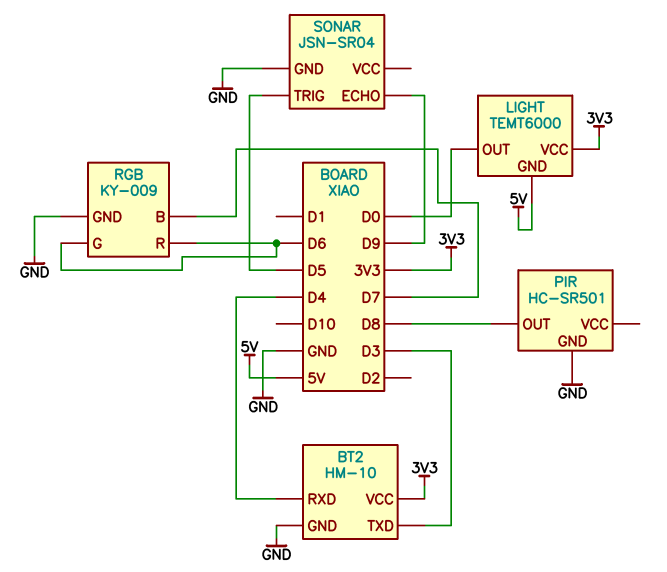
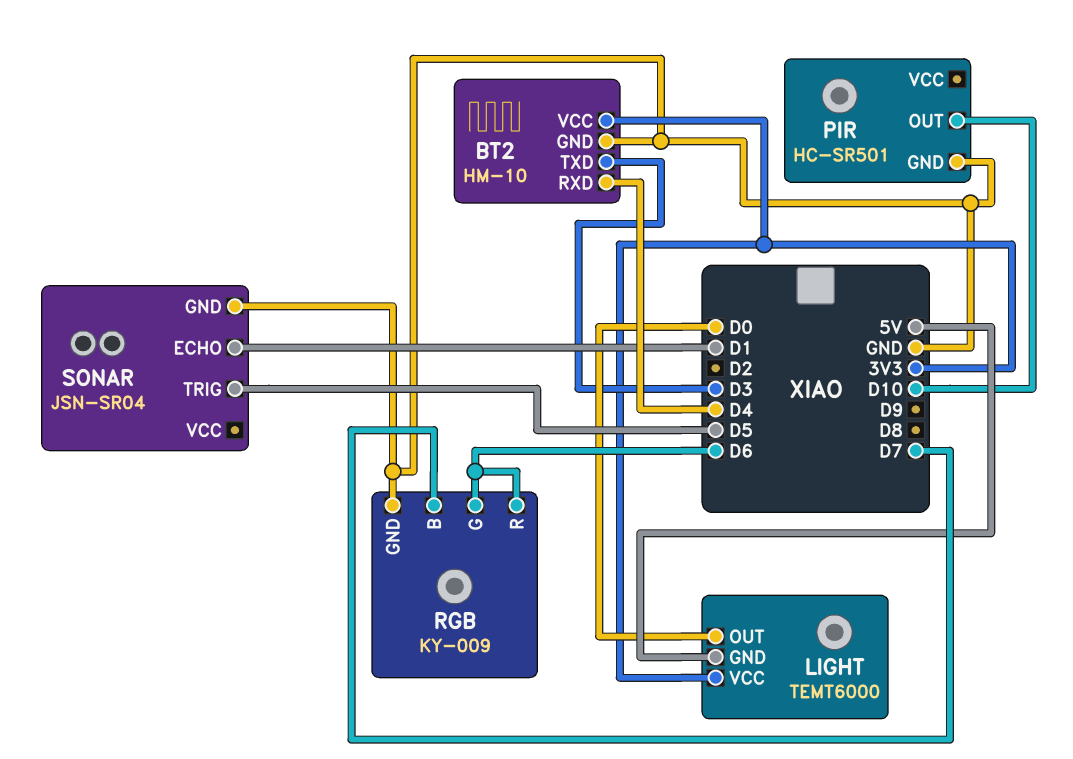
PIR pin OUT: D8 -> D10
SONAR pin ECHO: D9 -> D1

